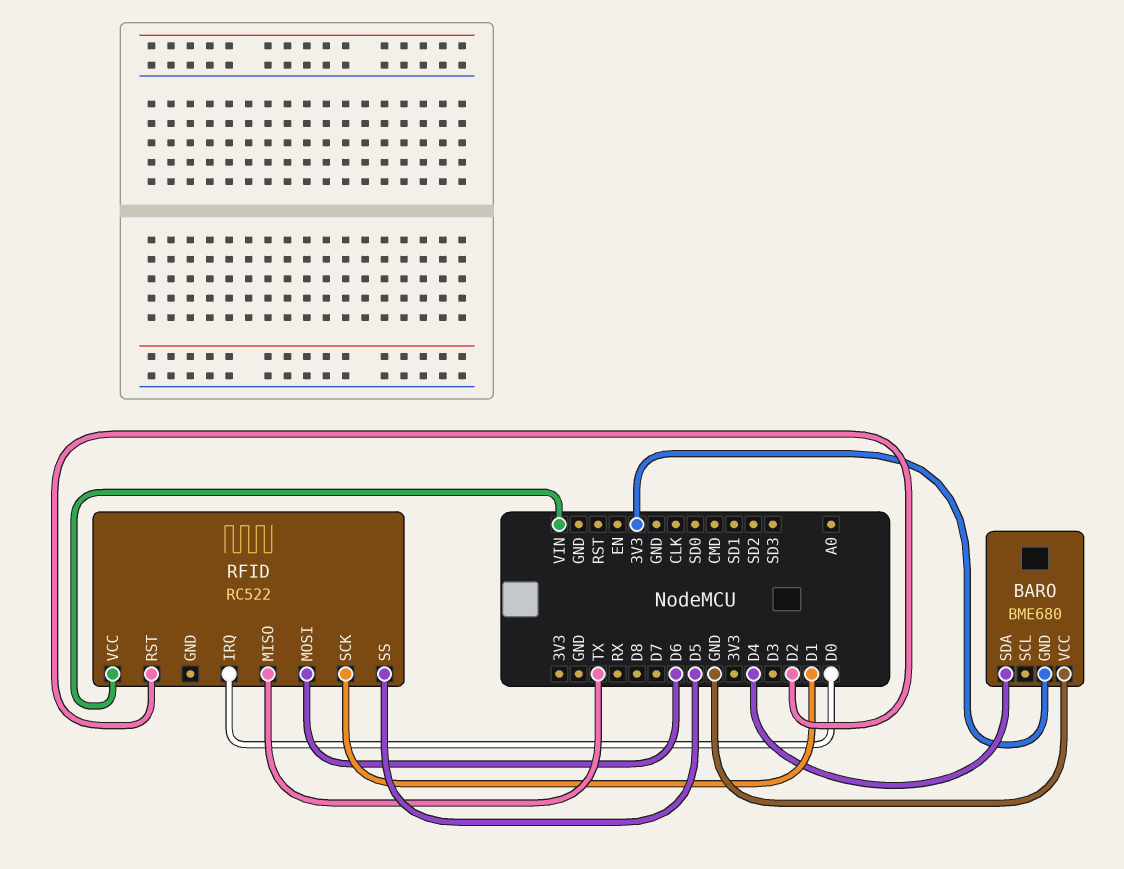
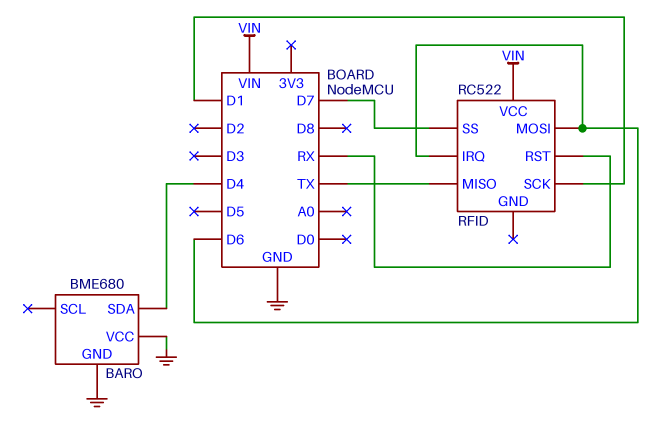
BARO pin GND: 3V3 -> GND
RFID pin IRQ: D0 -> D6
RFID pin RST: D2 -> RX
RFID pin SS: D5 -> D7

